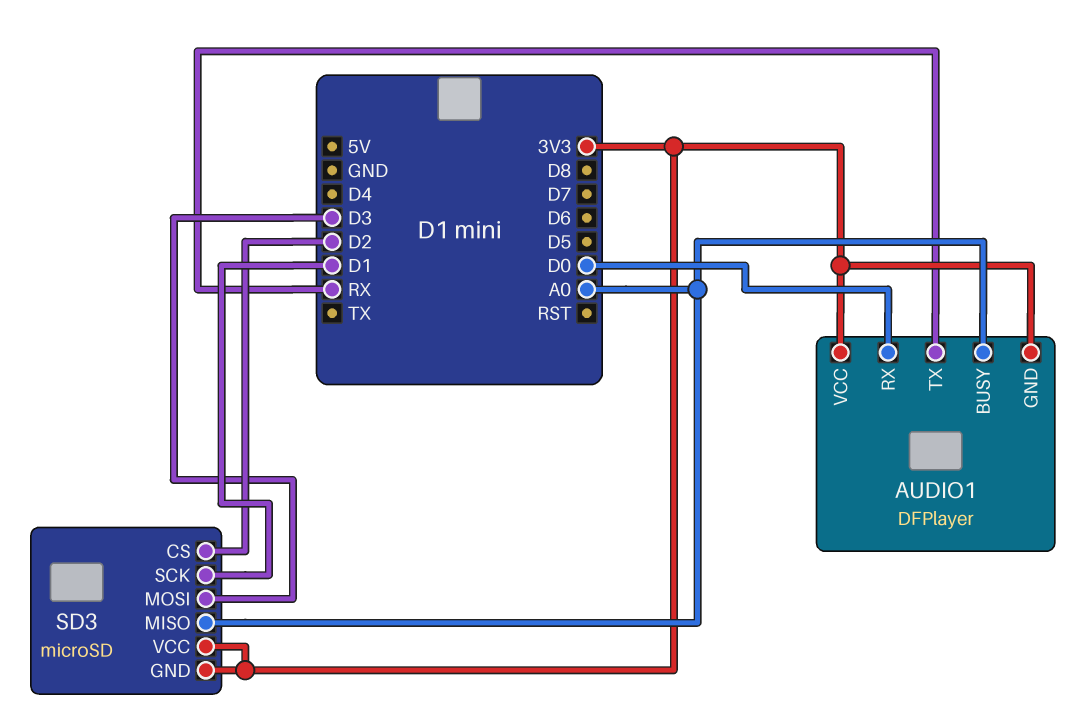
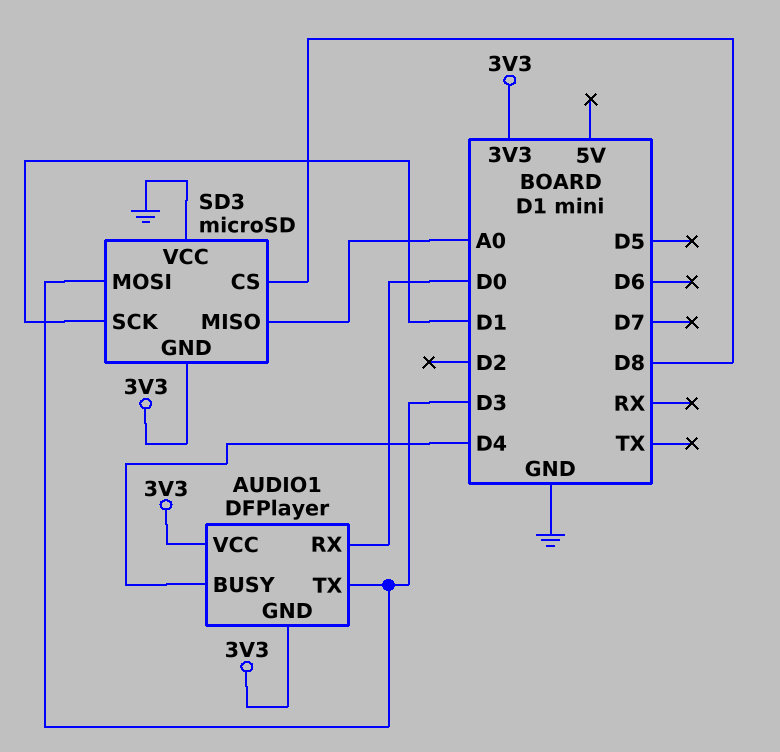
AUDIO1 pin BUSY: A0 -> D4
AUDIO1 pin TX: RX -> D3
SD3 pin CS: D2 -> D8
SD3 pin VCC: 3V3 -> GND

